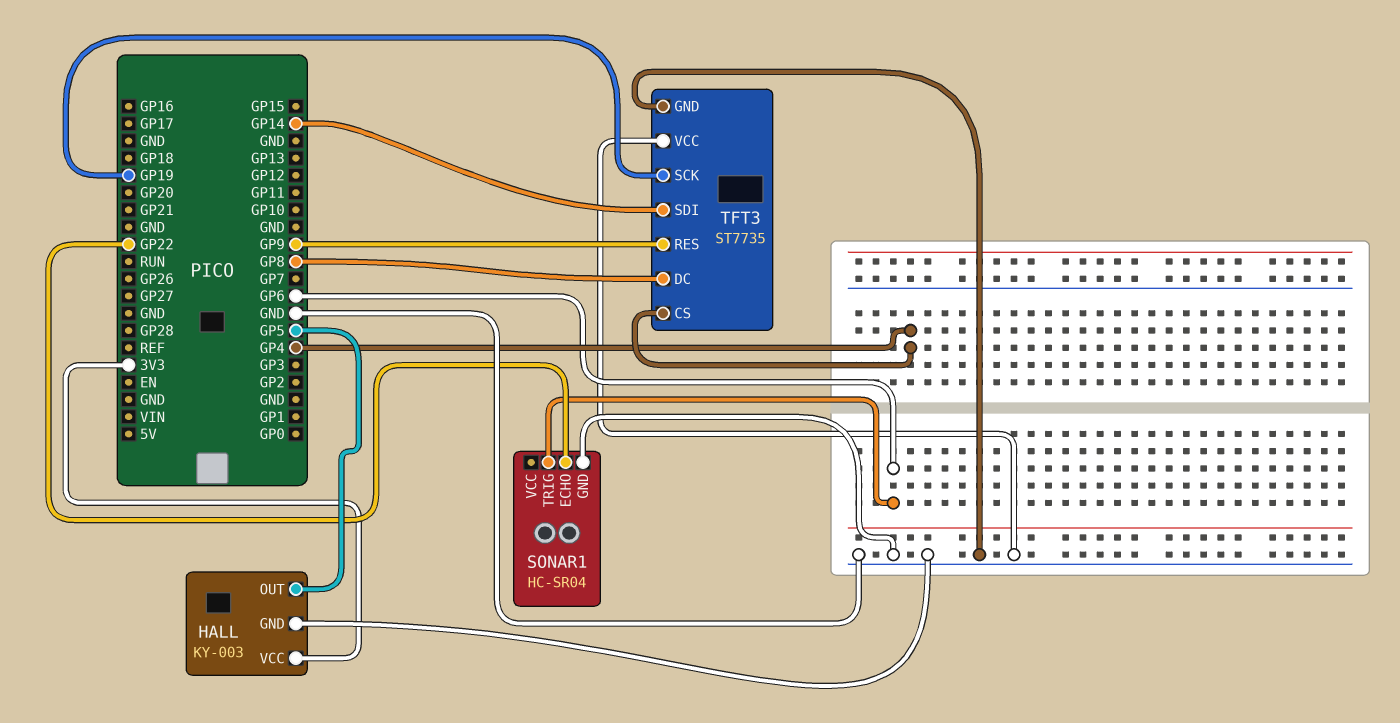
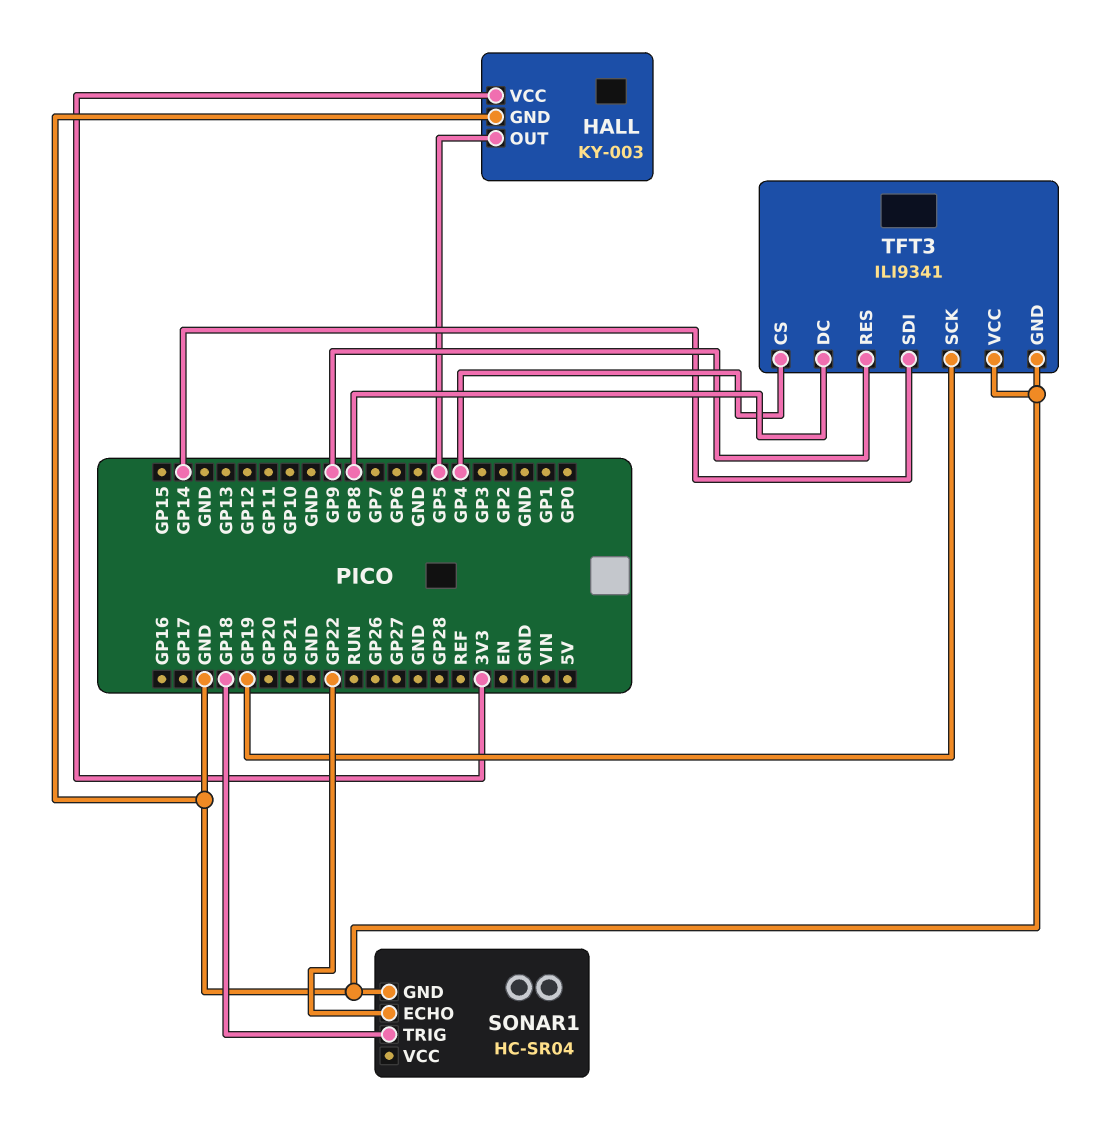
SONAR1 pin TRIG: GP6 -> GP18
TFT3: ST7735 -> ILI9341

